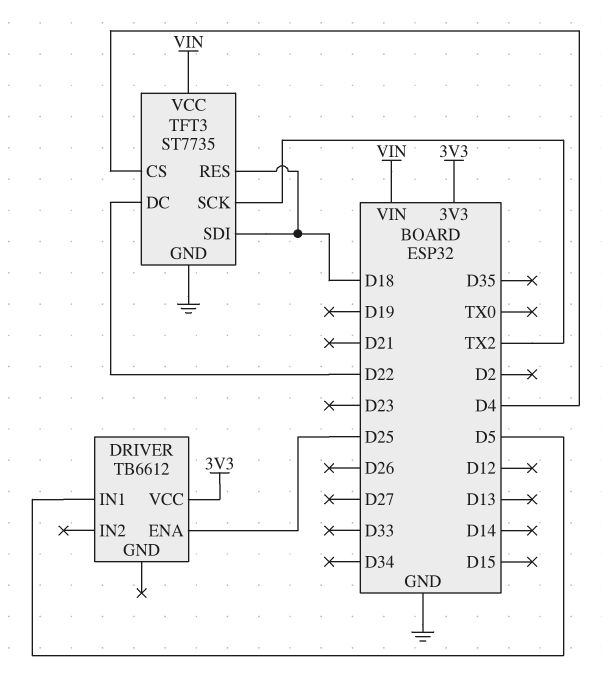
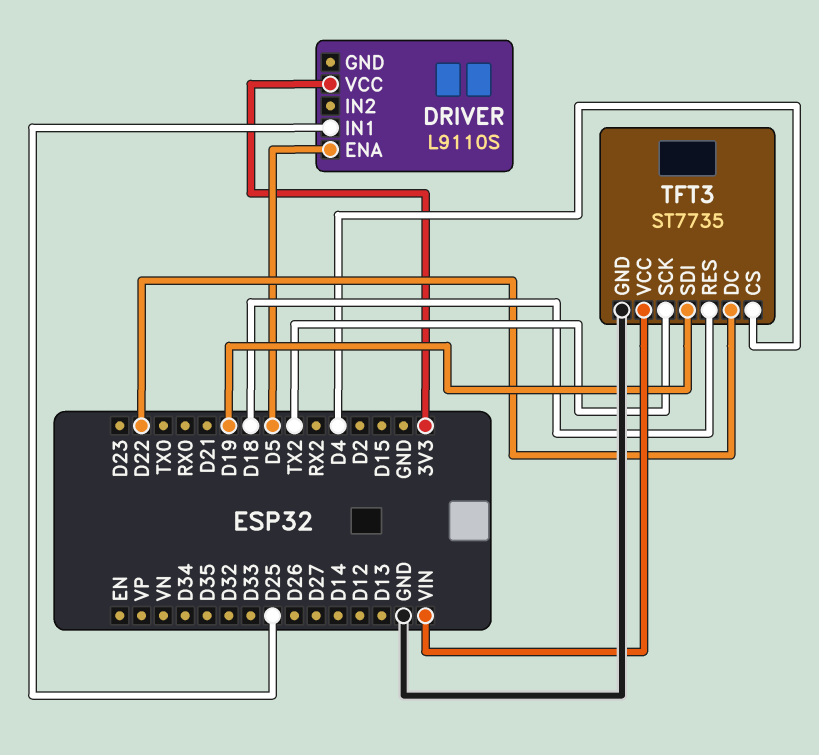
DRIVER: TB6612 -> L9110S
DRIVER pin ENA: D25 -> D5
DRIVER pin IN1: D5 -> D25
TFT3 pin SDI: D18 -> D19

